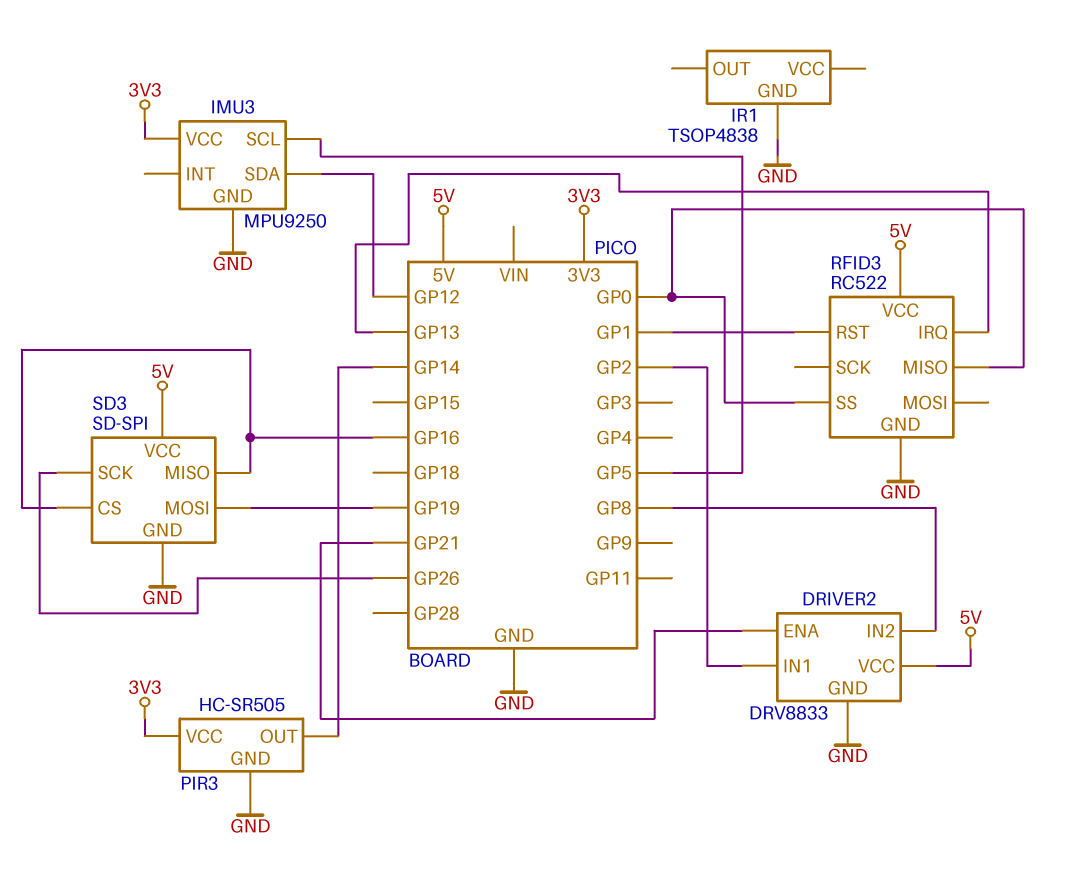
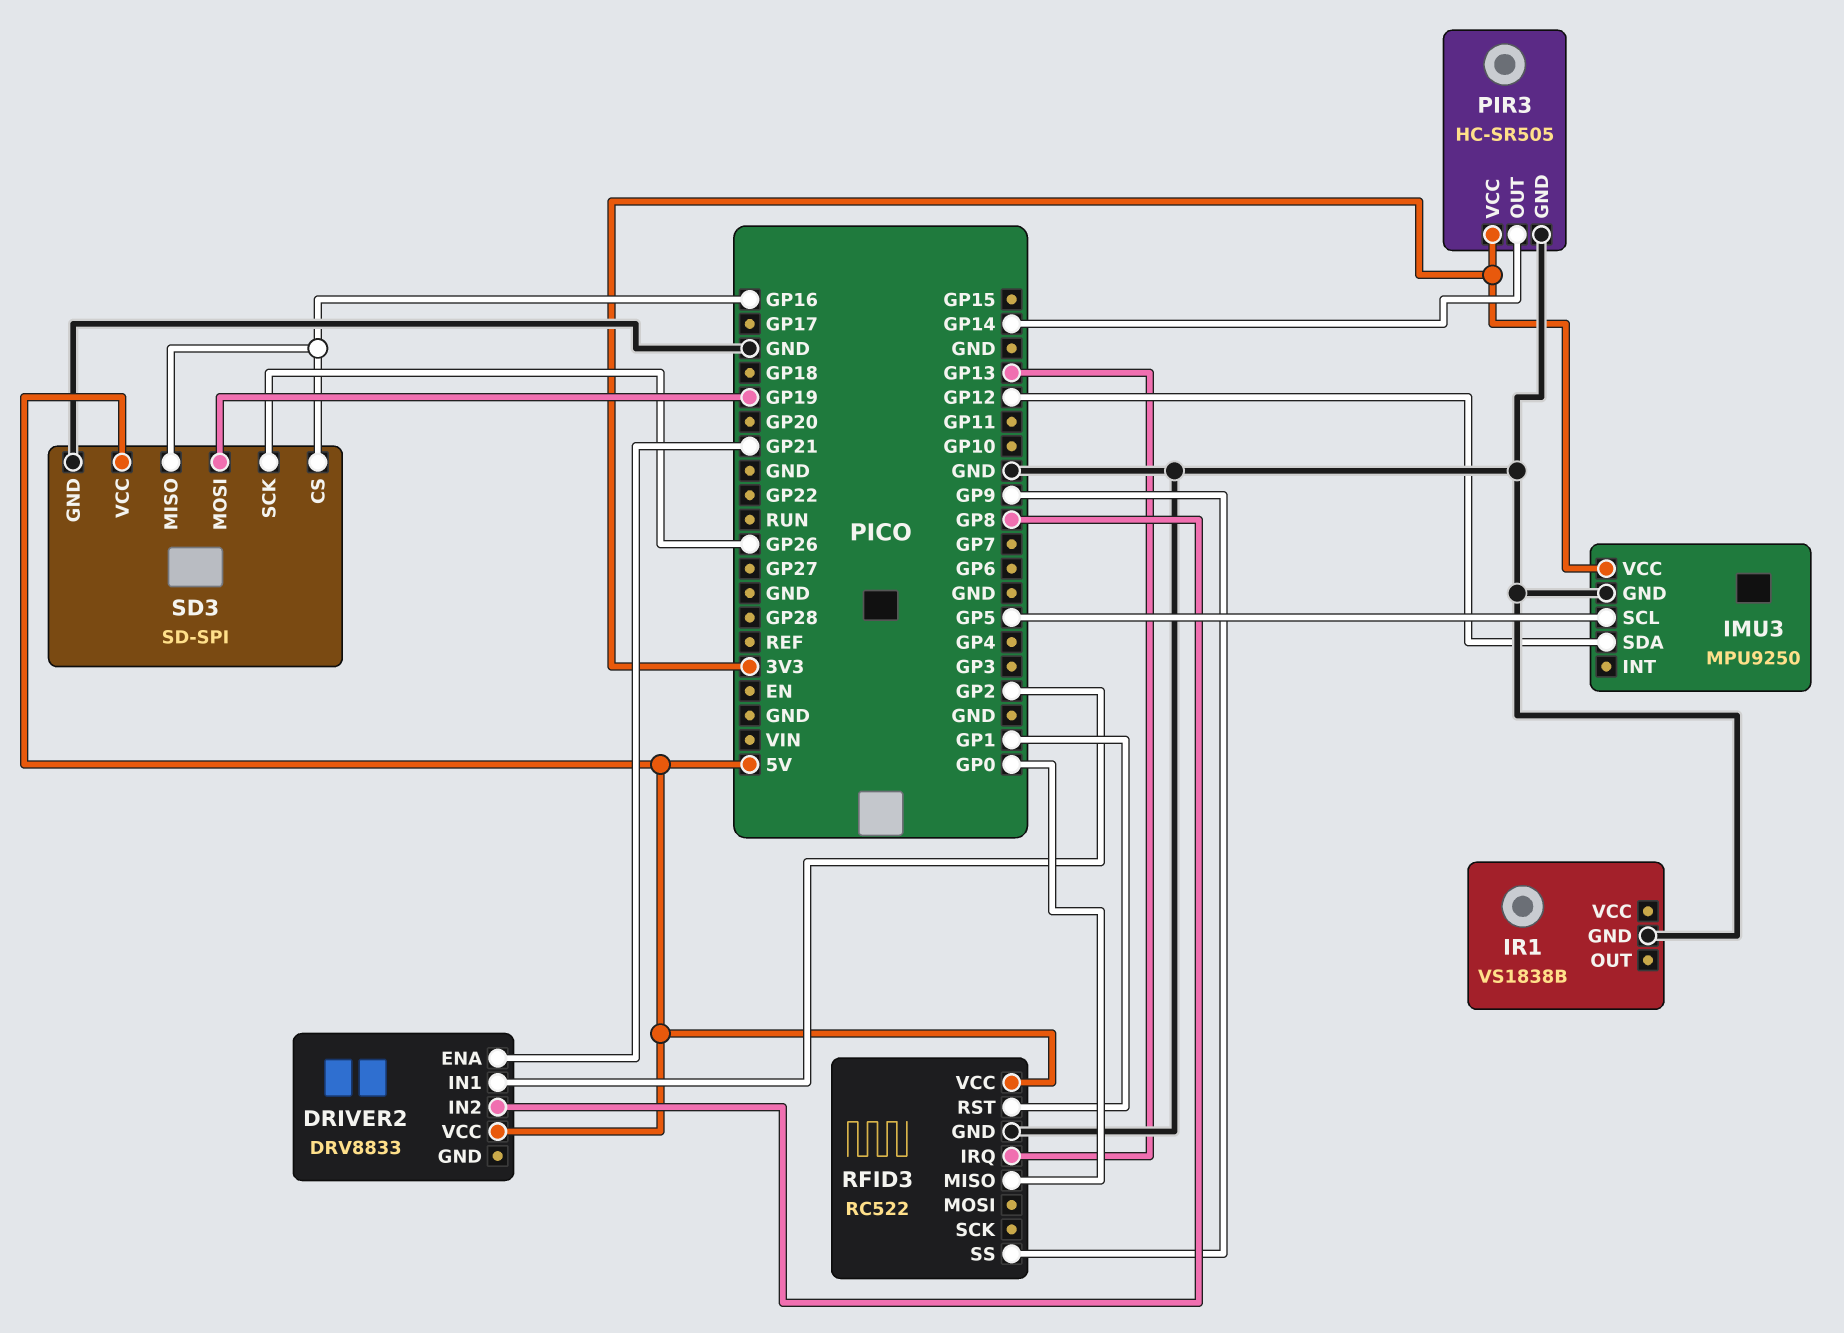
DRIVER2 pin GND: GND -> none
IR1: TSOP4838 -> VS1838B
RFID3 pin SS: GP0 -> GP9

